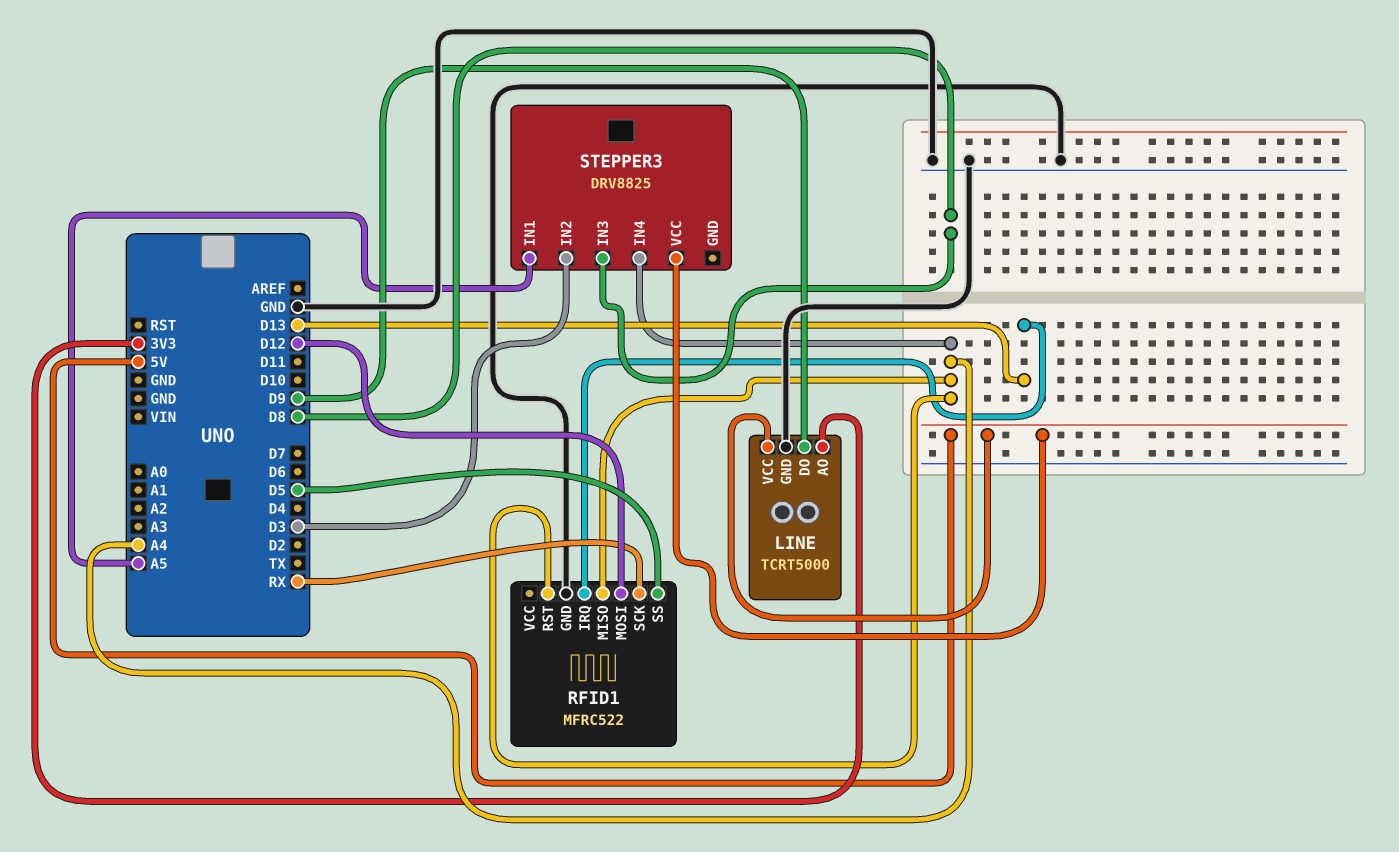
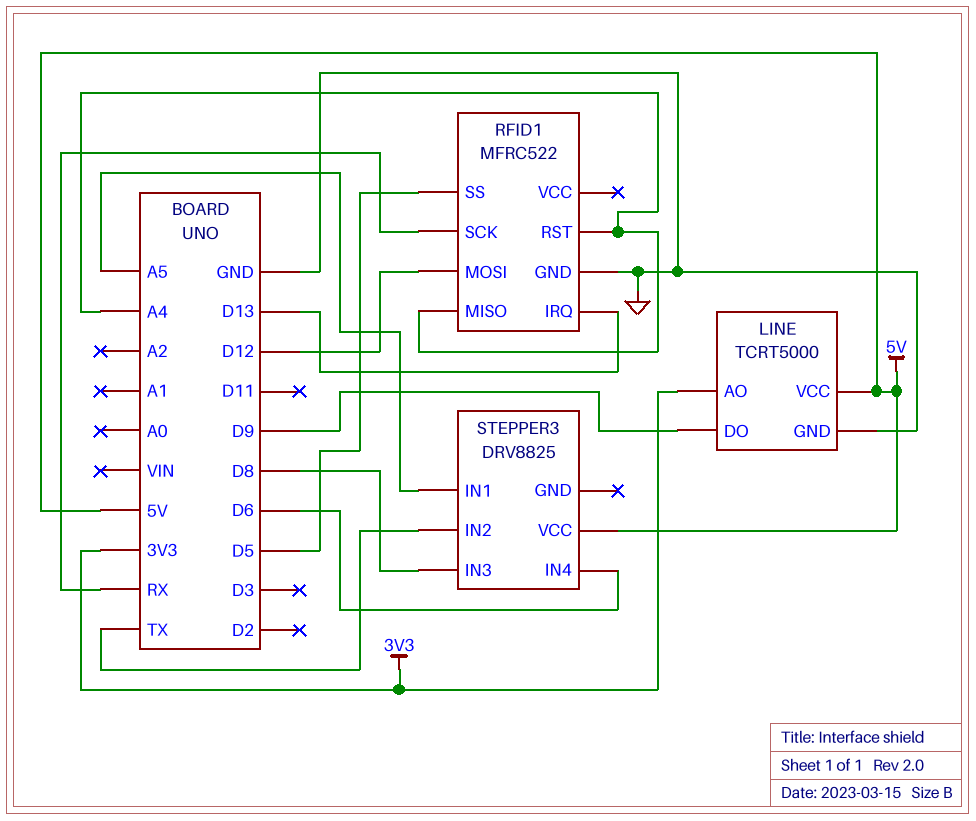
STEPPER3 pin IN2: D3 -> TX
STEPPER3 pin IN4: A4 -> D6

